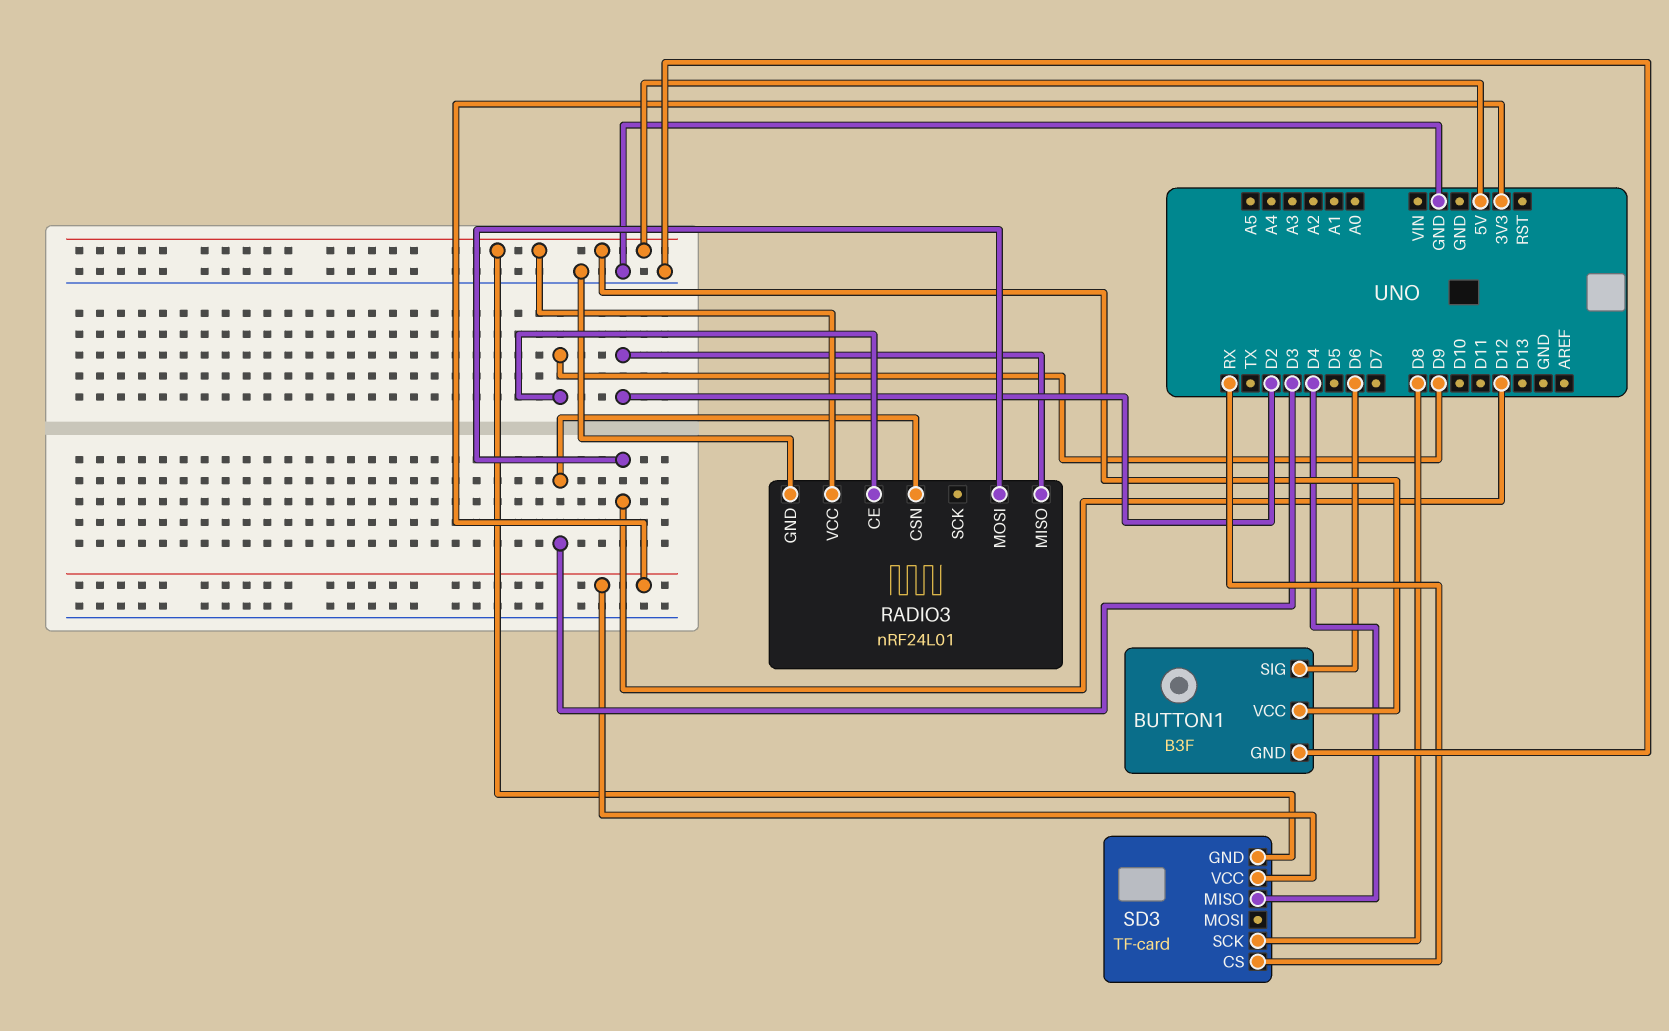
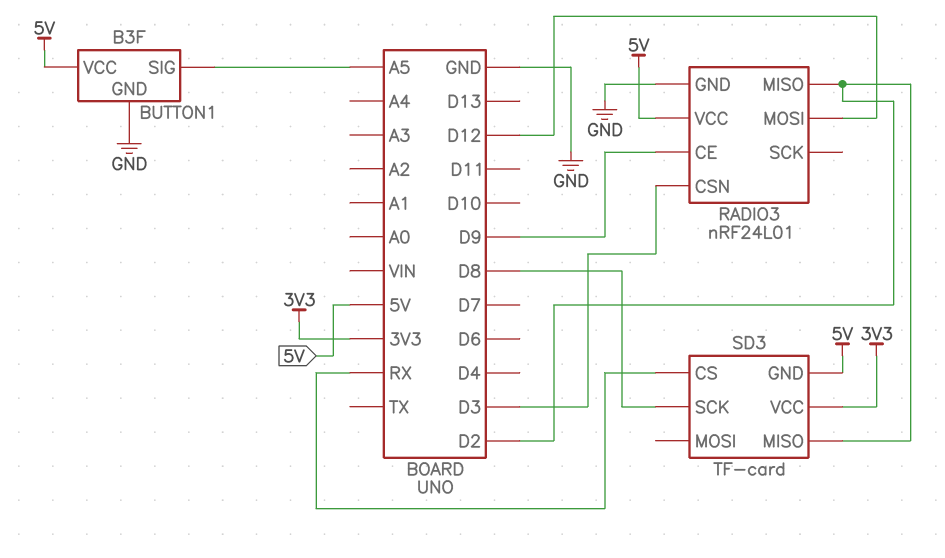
BUTTON1 pin SIG: D6 -> A5
SD3 pin MISO: D4 -> D2

